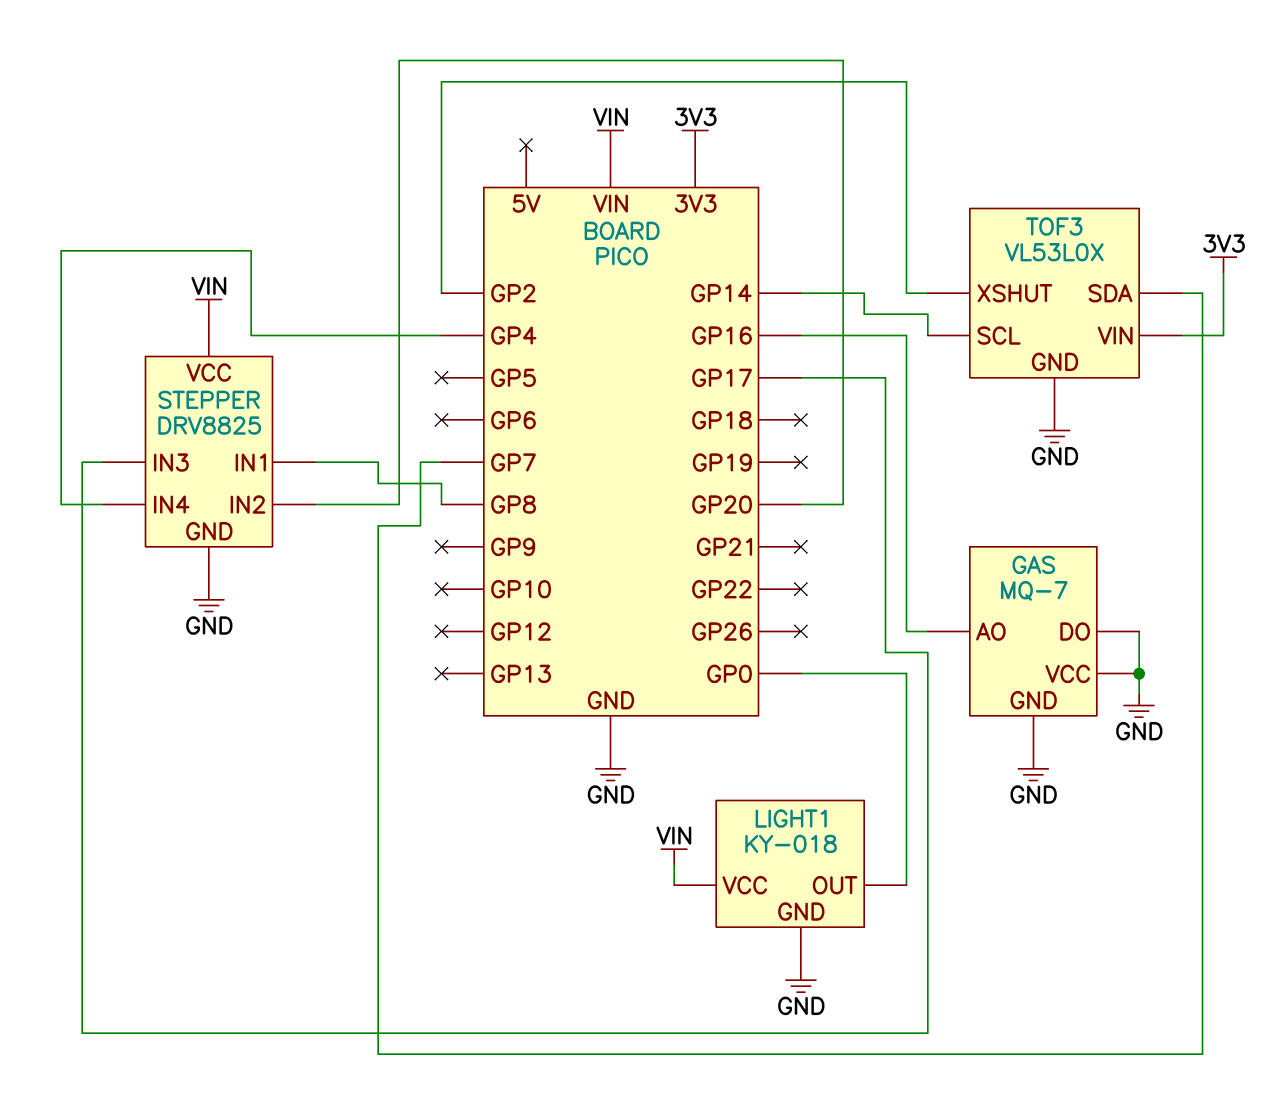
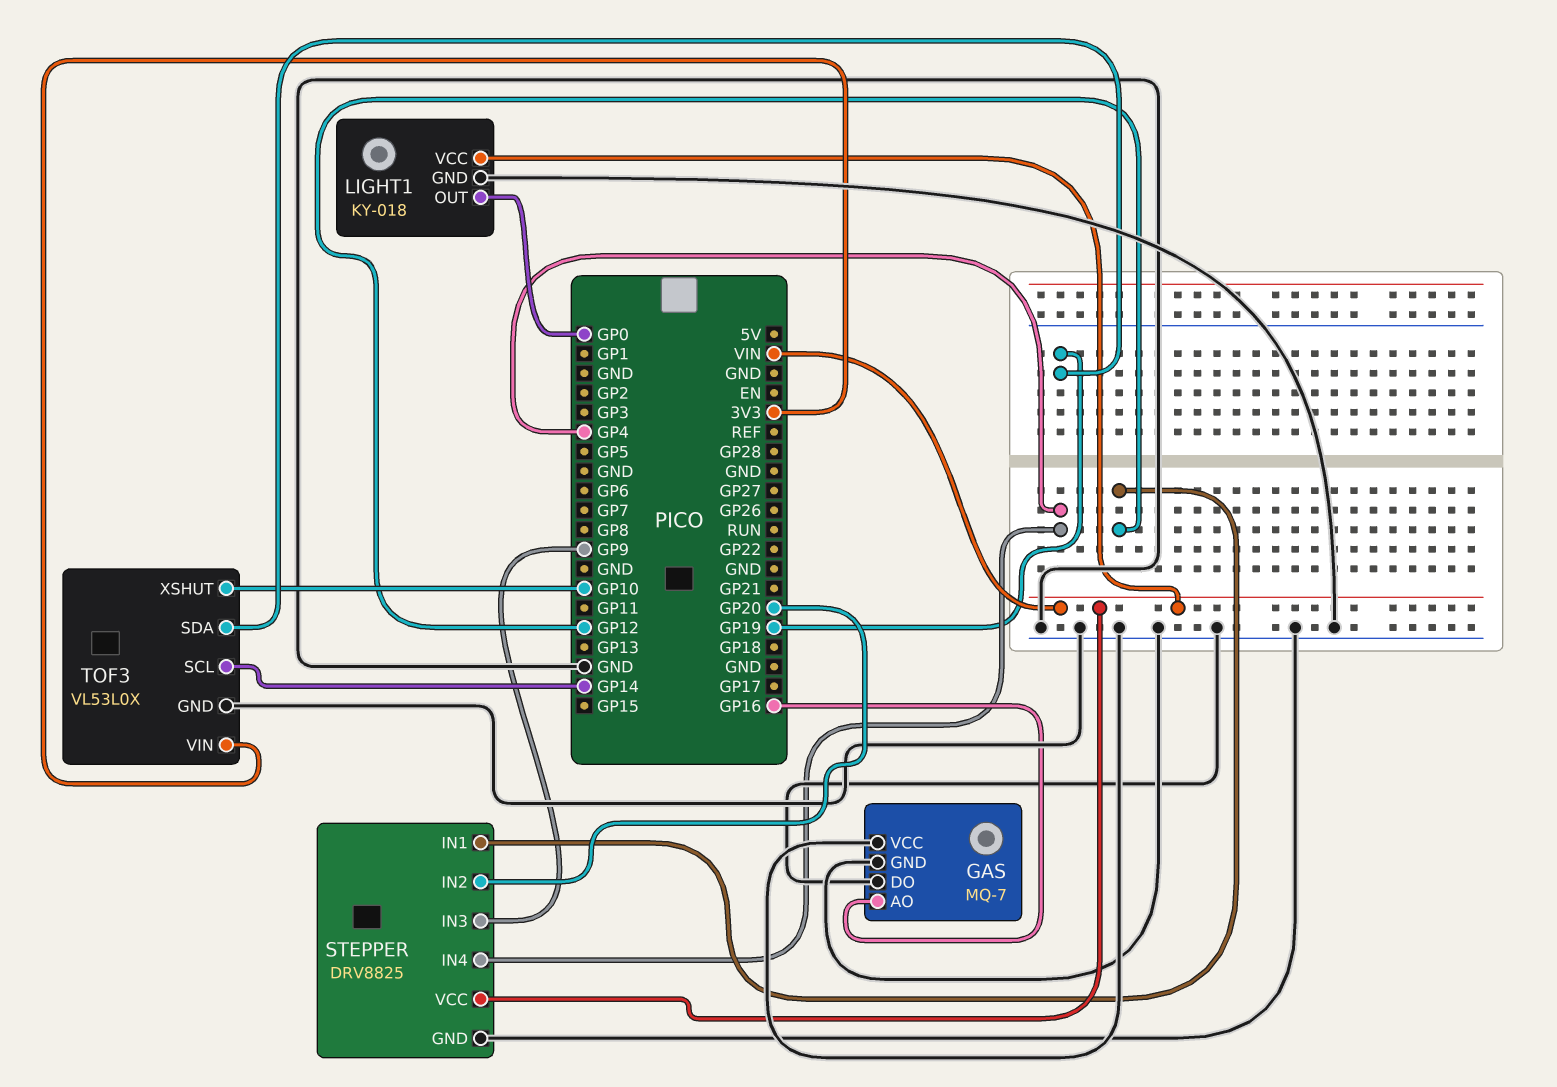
STEPPER pin IN1: GP8 -> GP12
STEPPER pin IN3: GP17 -> GP9
TOF3 pin SDA: GP7 -> GP19
TOF3 pin XSHUT: GP2 -> GP10

